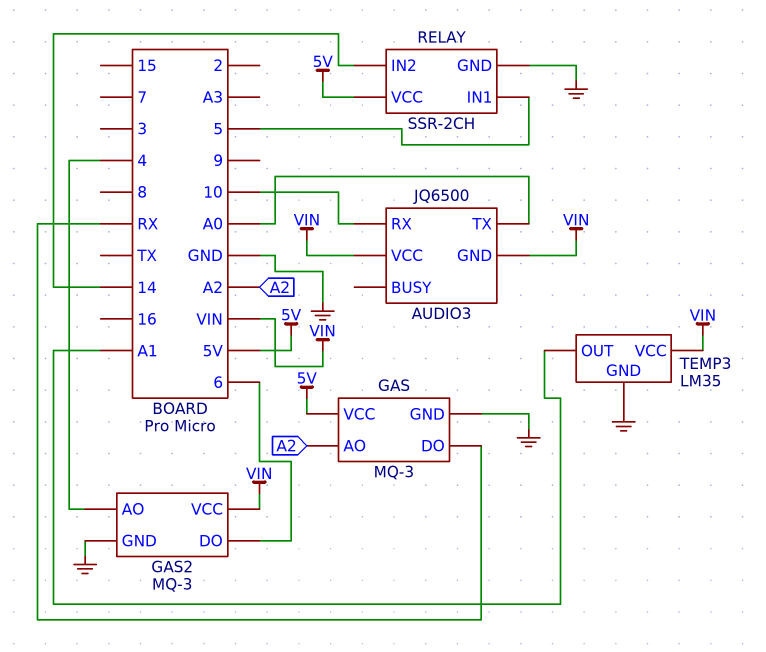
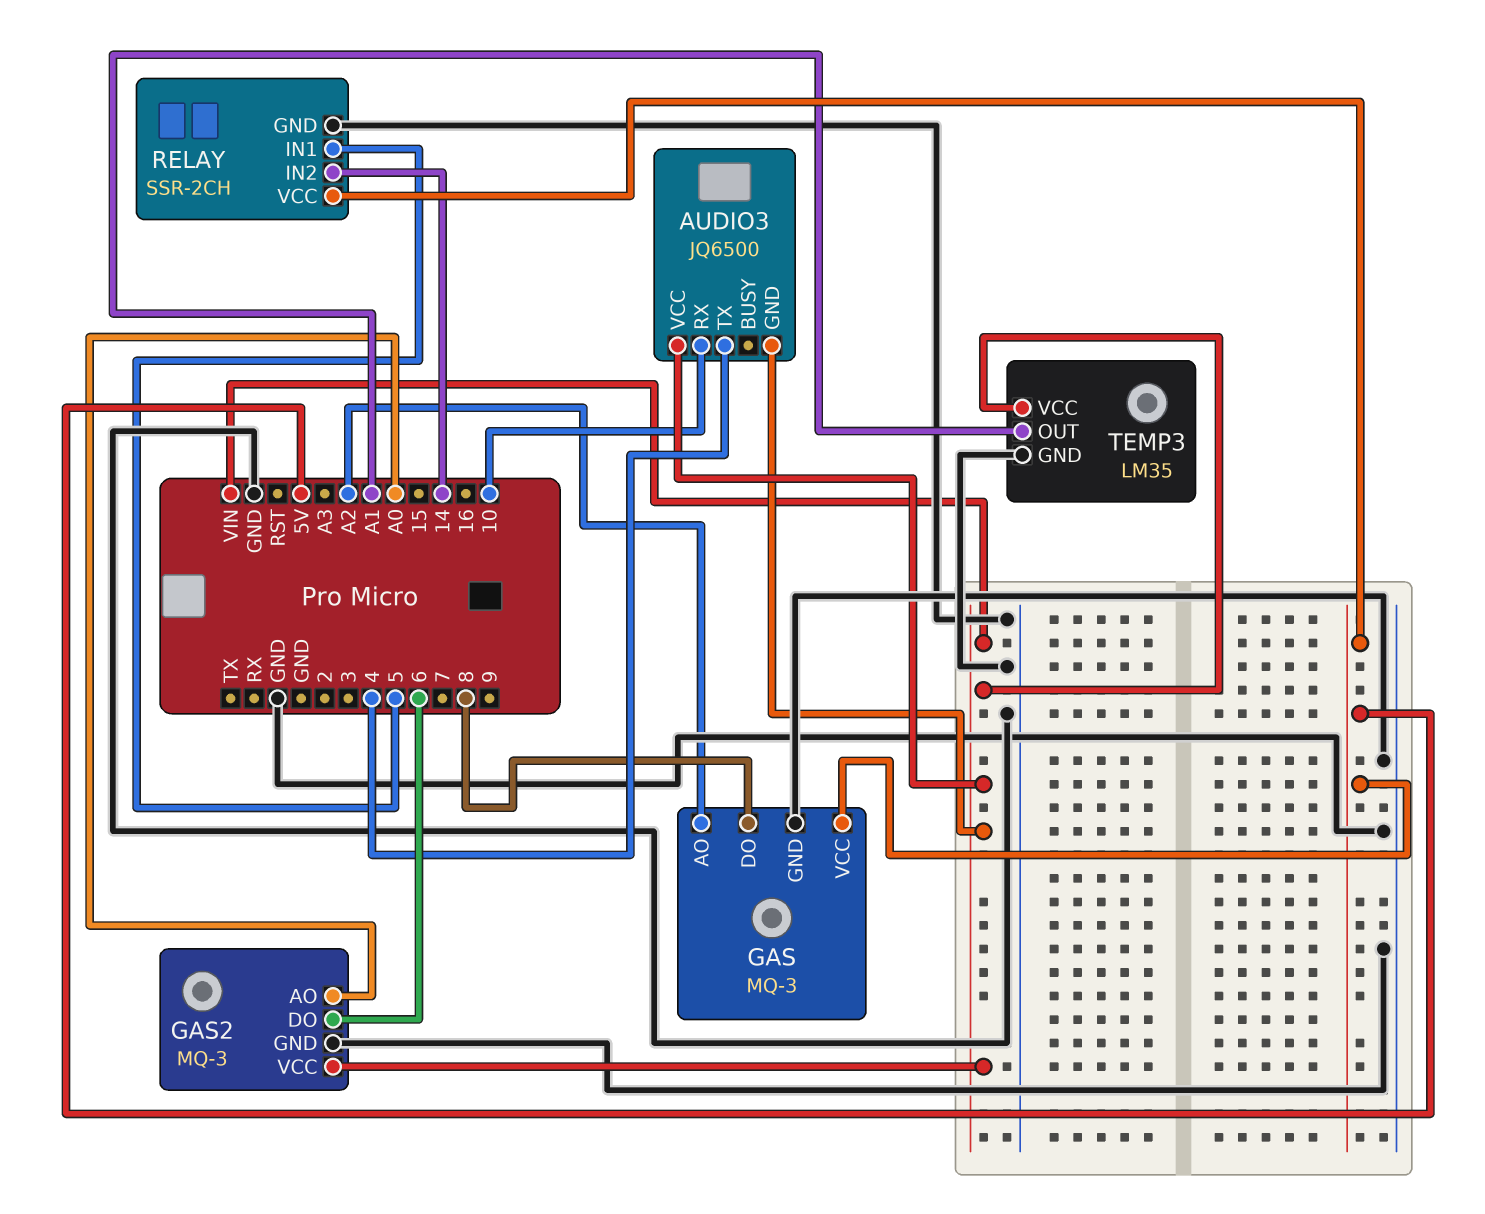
AUDIO3 pin TX: A0 -> 4
GAS pin DO: RX -> 8
GAS2 pin AO: 4 -> A0

